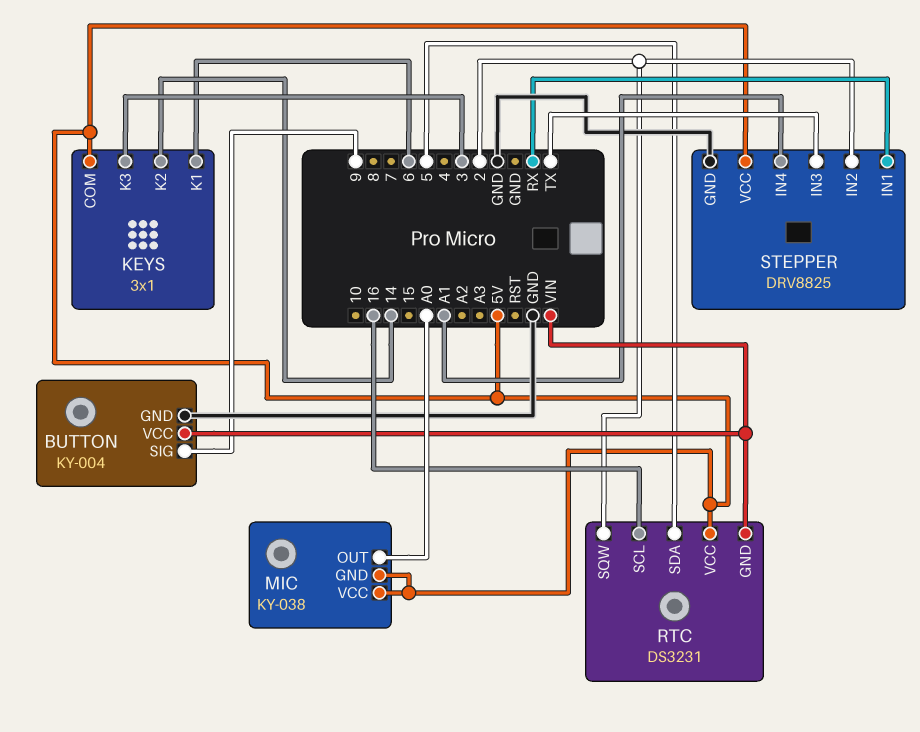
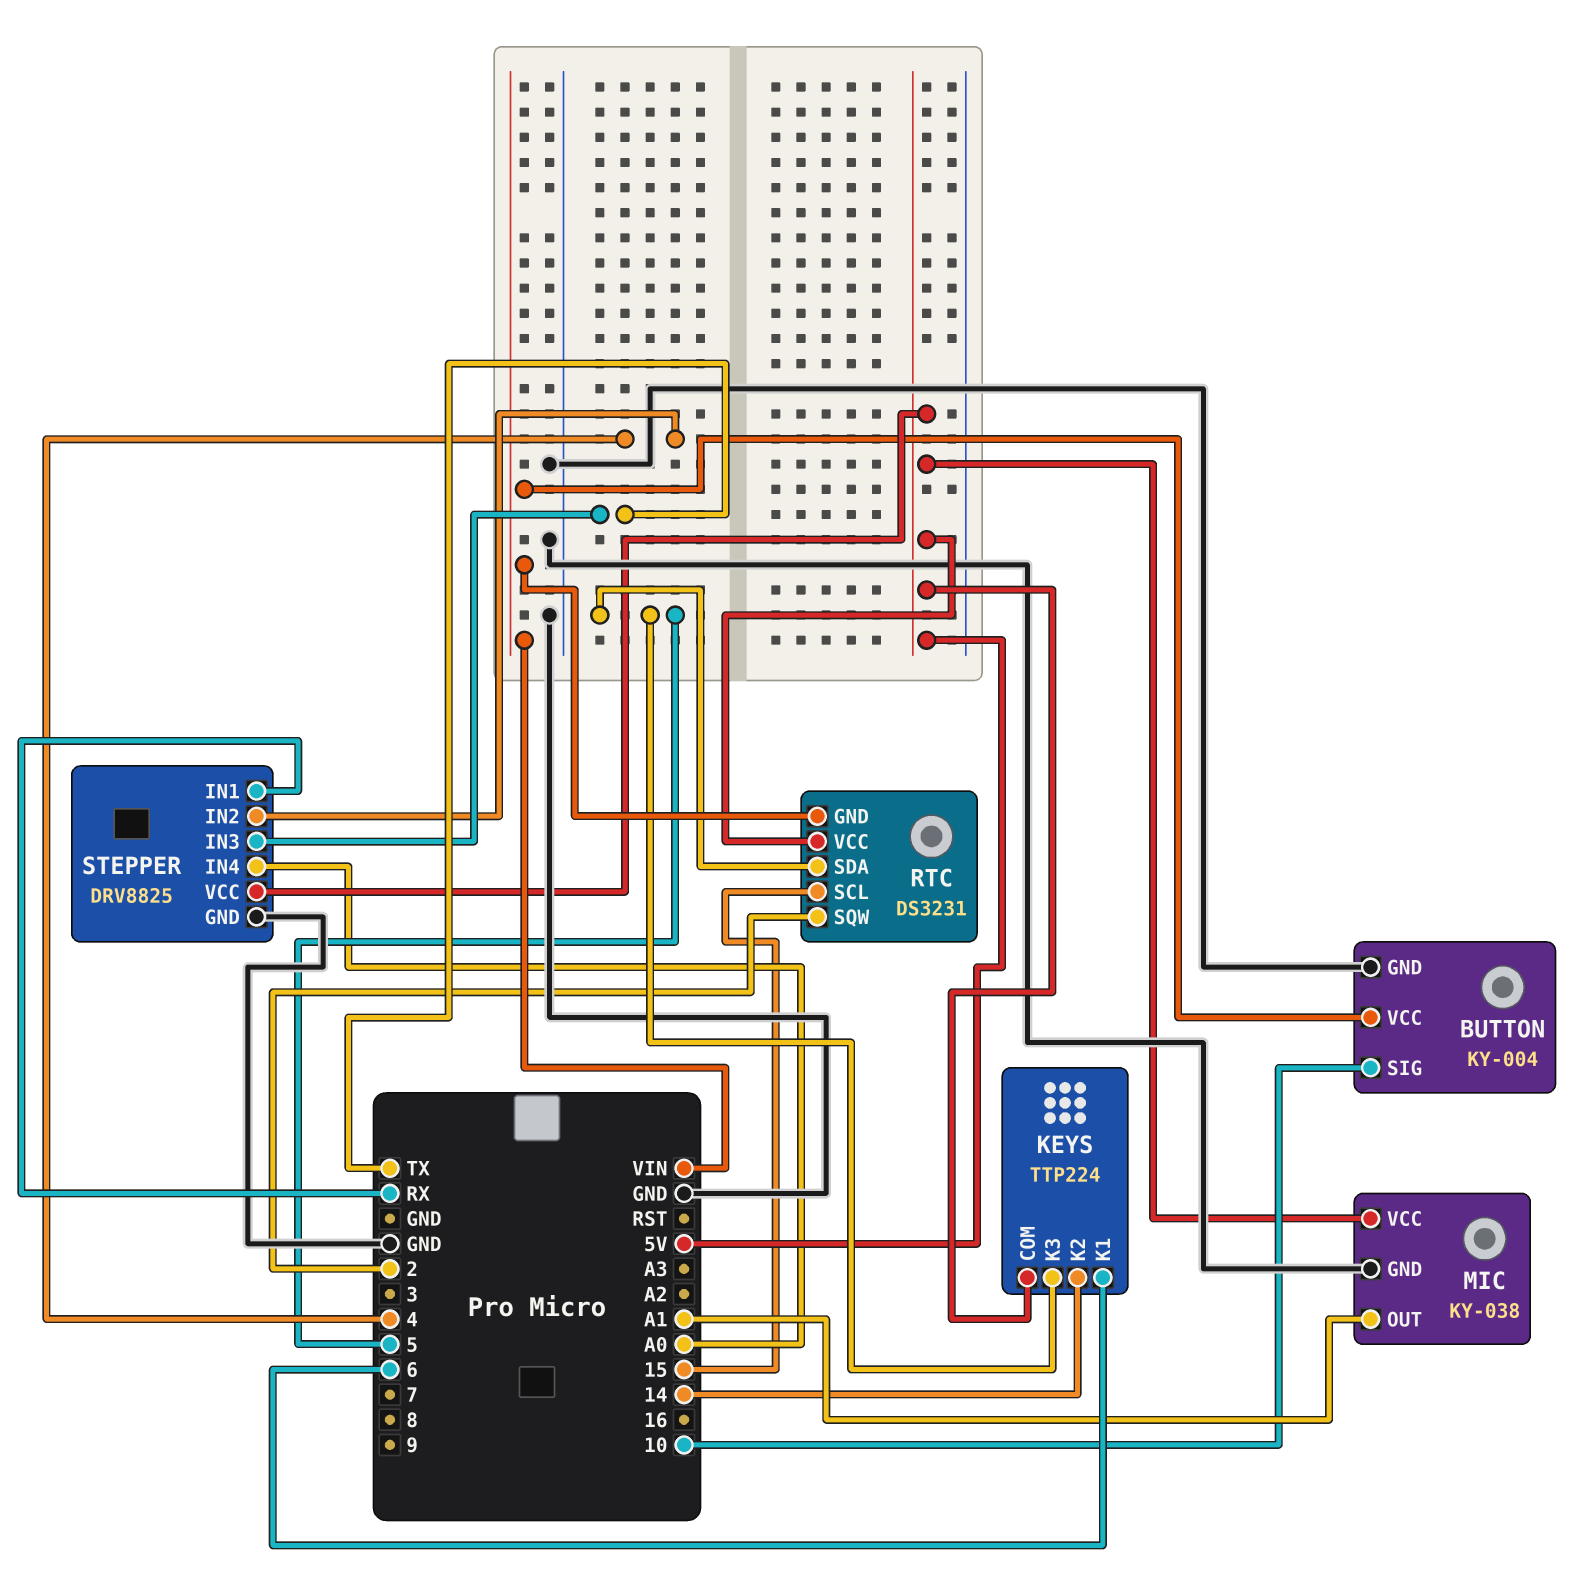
BUTTON pin SIG: 9 -> 10
KEYS: 3x1 -> TTP224
KEYS pin K3: 3 -> 5
MIC pin GND: 5V -> GND
MIC pin OUT: A0 -> A1
RTC pin SCL: 16 -> 15
STEPPER pin IN2: 2 -> 4
STEPPER pin IN4: A1 -> A0

